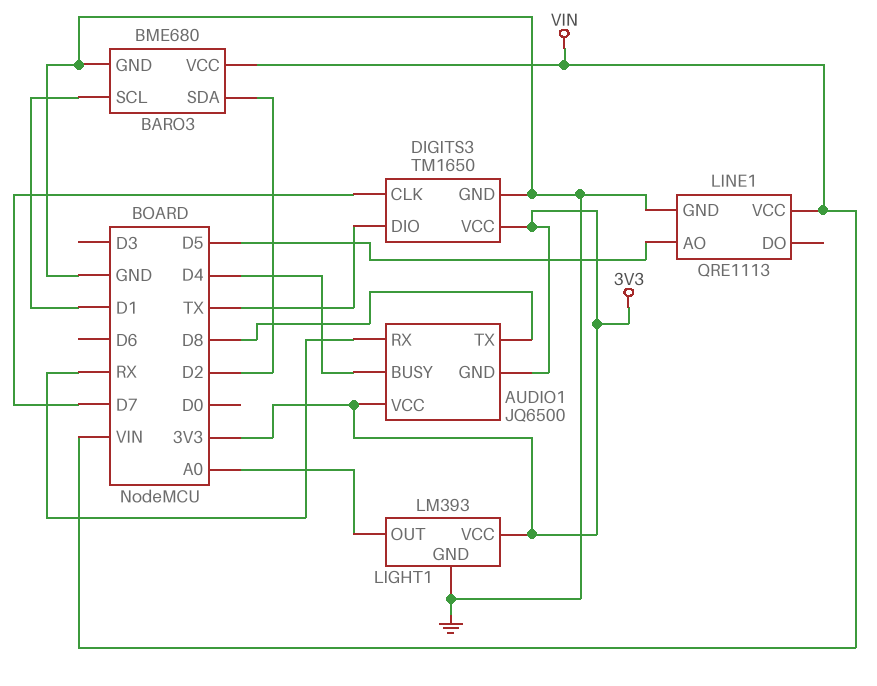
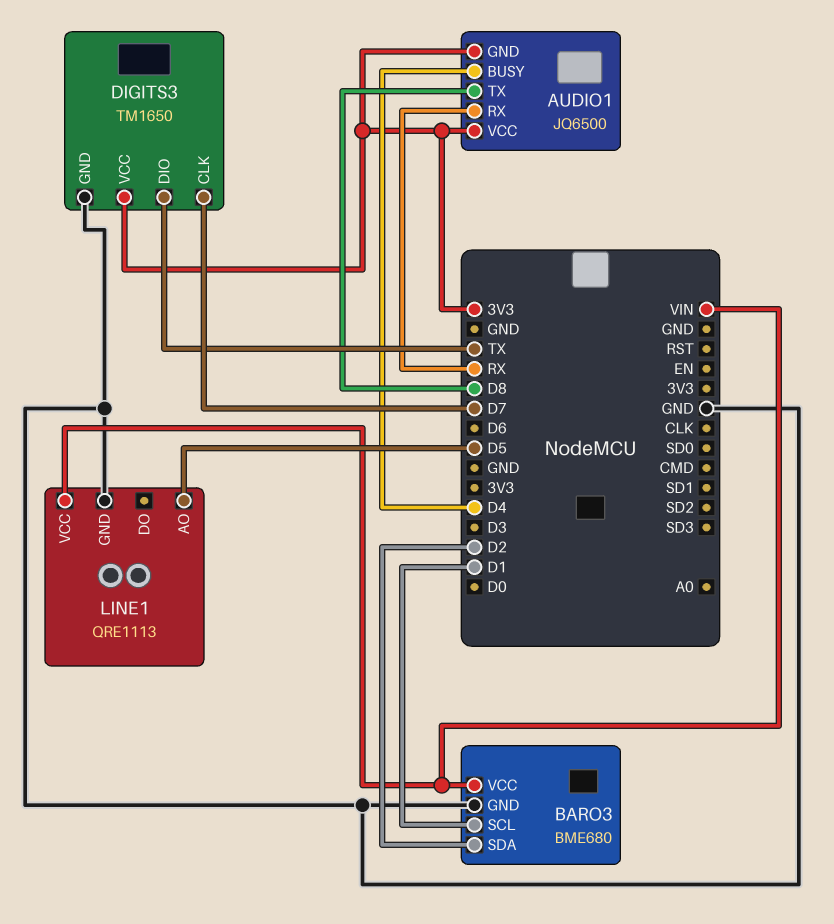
LIGHT1: LM393 -> none
LIGHT1 pin GND: GND -> none
LIGHT1 pin OUT: A0 -> none
LIGHT1 pin VCC: 3V3 -> none

